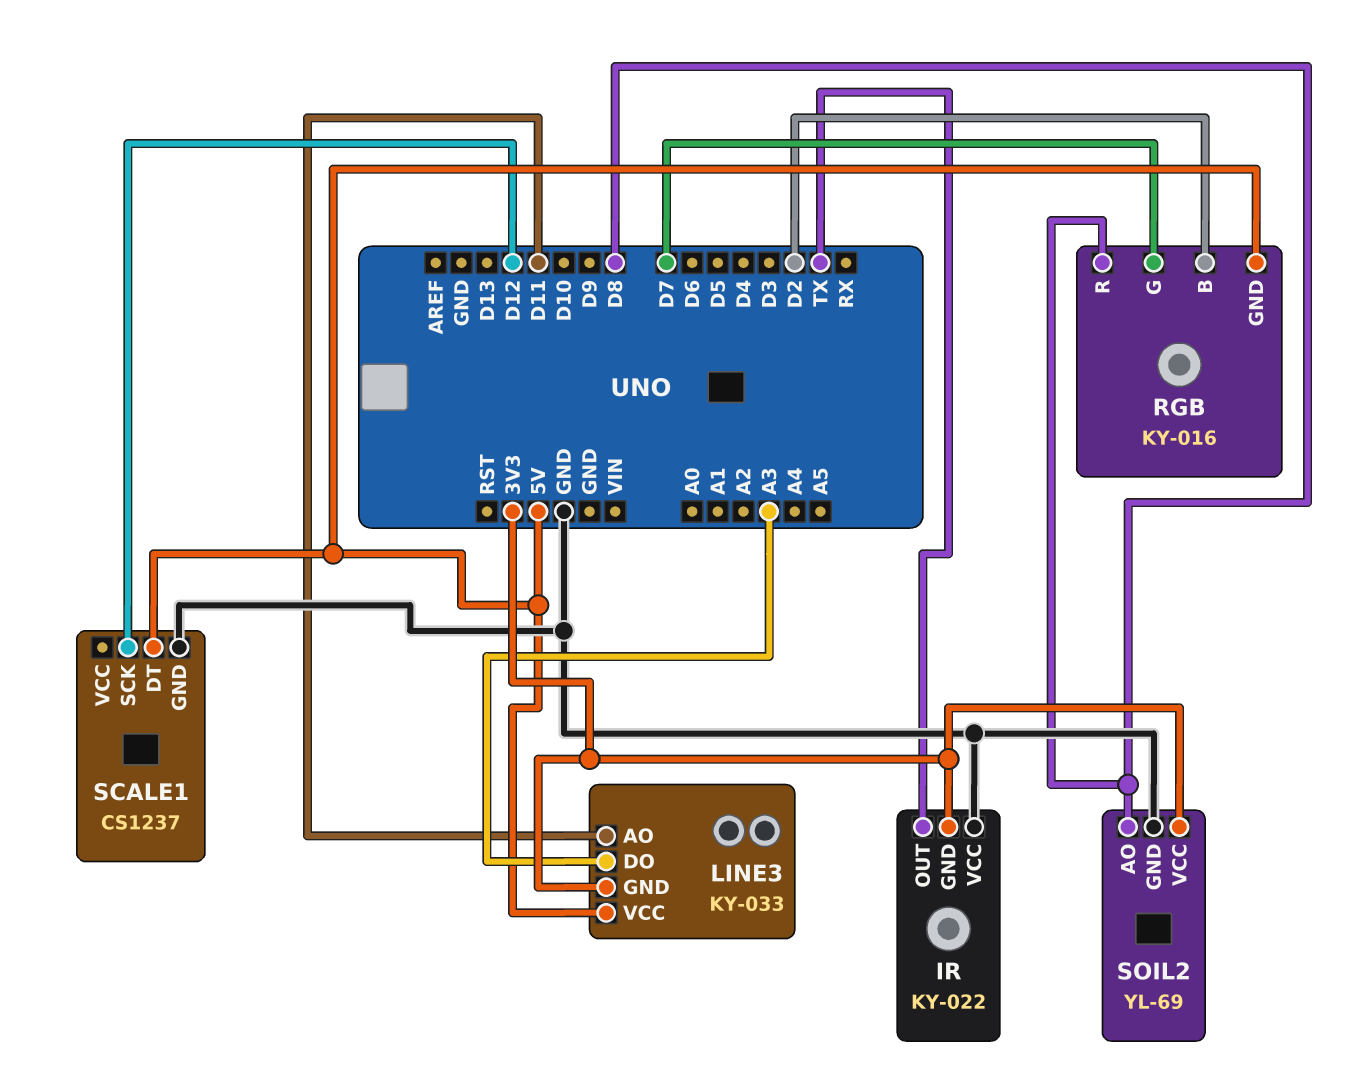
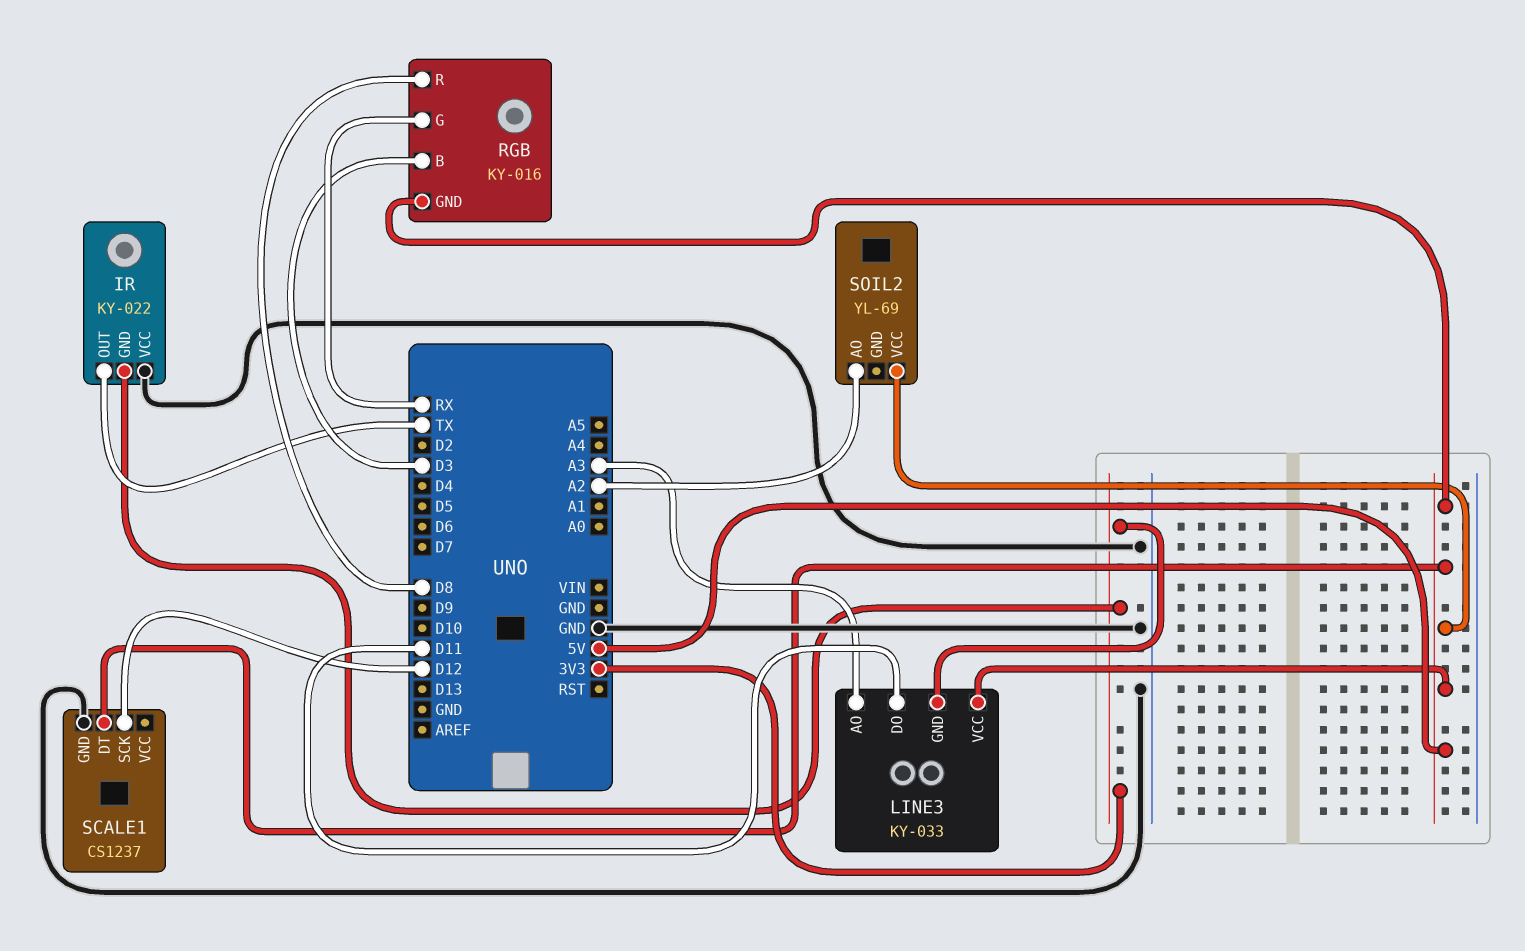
LINE3 pin AO: D11 -> A3
LINE3 pin DO: A3 -> D11
RGB pin B: D2 -> D3
RGB pin G: D7 -> RX
SOIL2 pin AO: D8 -> A2
SOIL2 pin GND: GND -> none
SOIL2 pin VCC: 3V3 -> 5V

